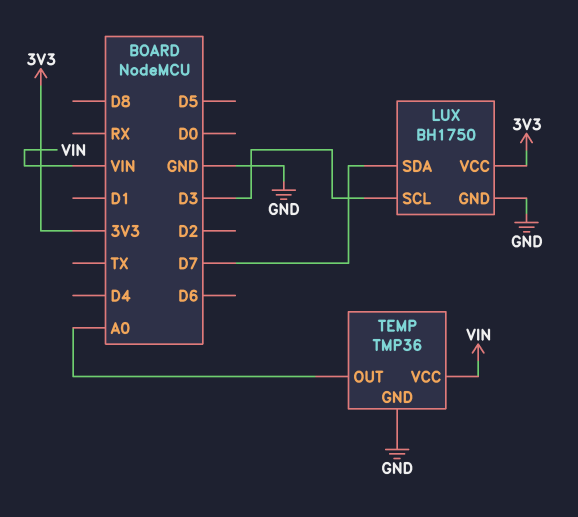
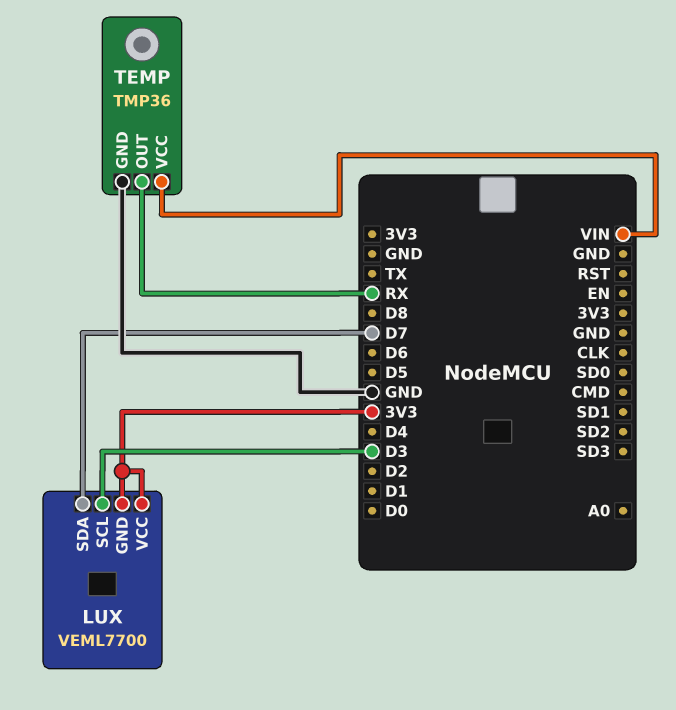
LUX: BH1750 -> VEML7700
LUX pin GND: GND -> 3V3
TEMP pin OUT: A0 -> RX

